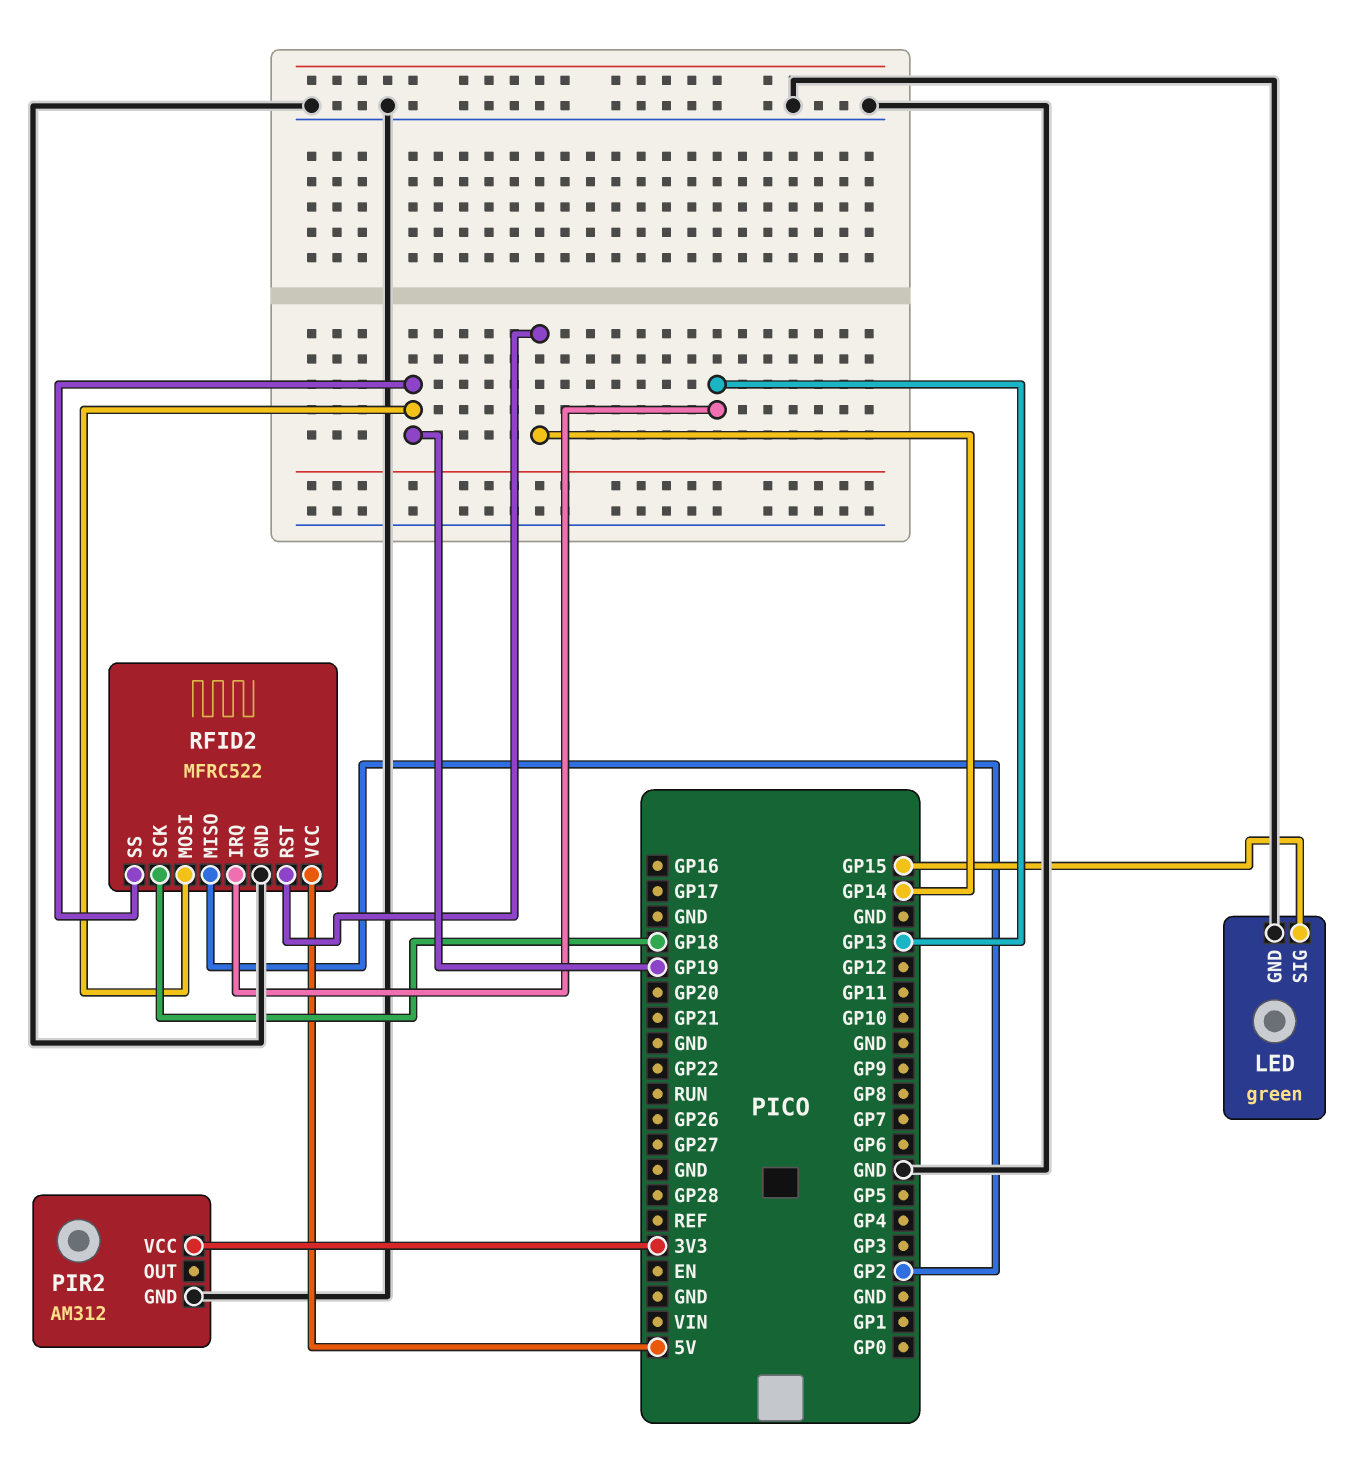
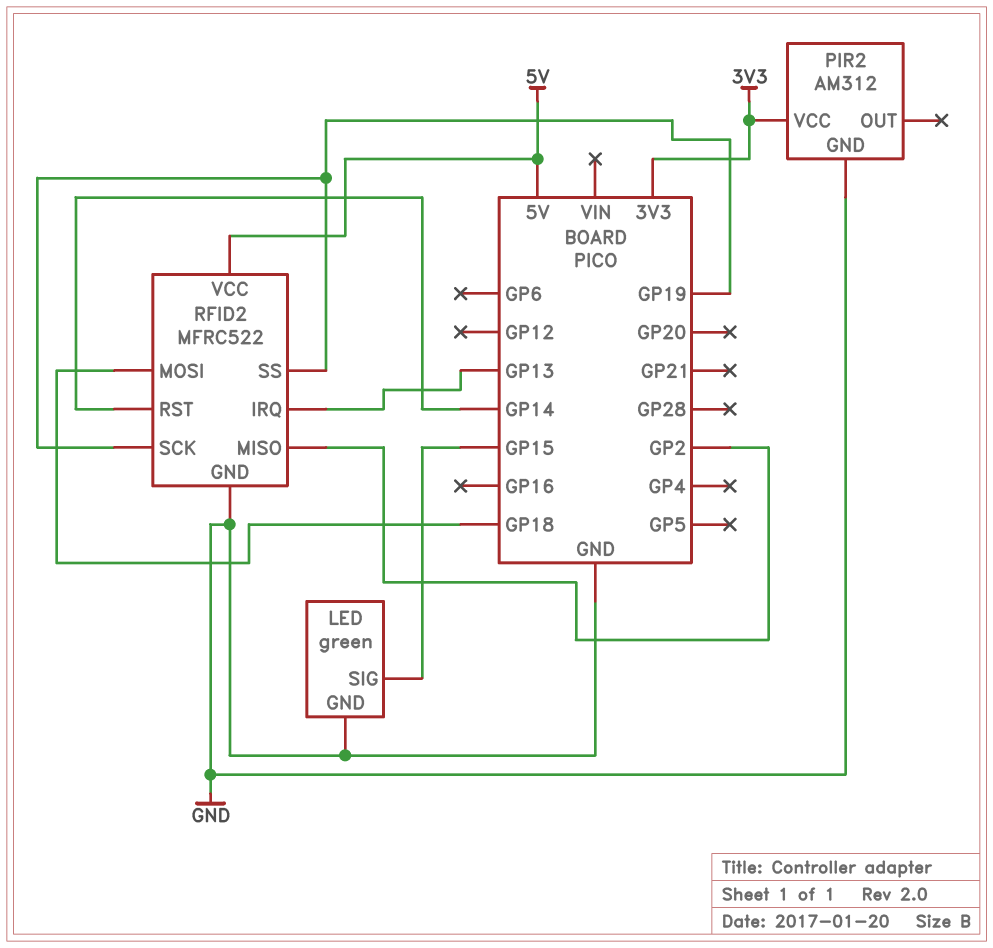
RFID2 pin MOSI: GP19 -> GP18
RFID2 pin SCK: GP18 -> GP19

